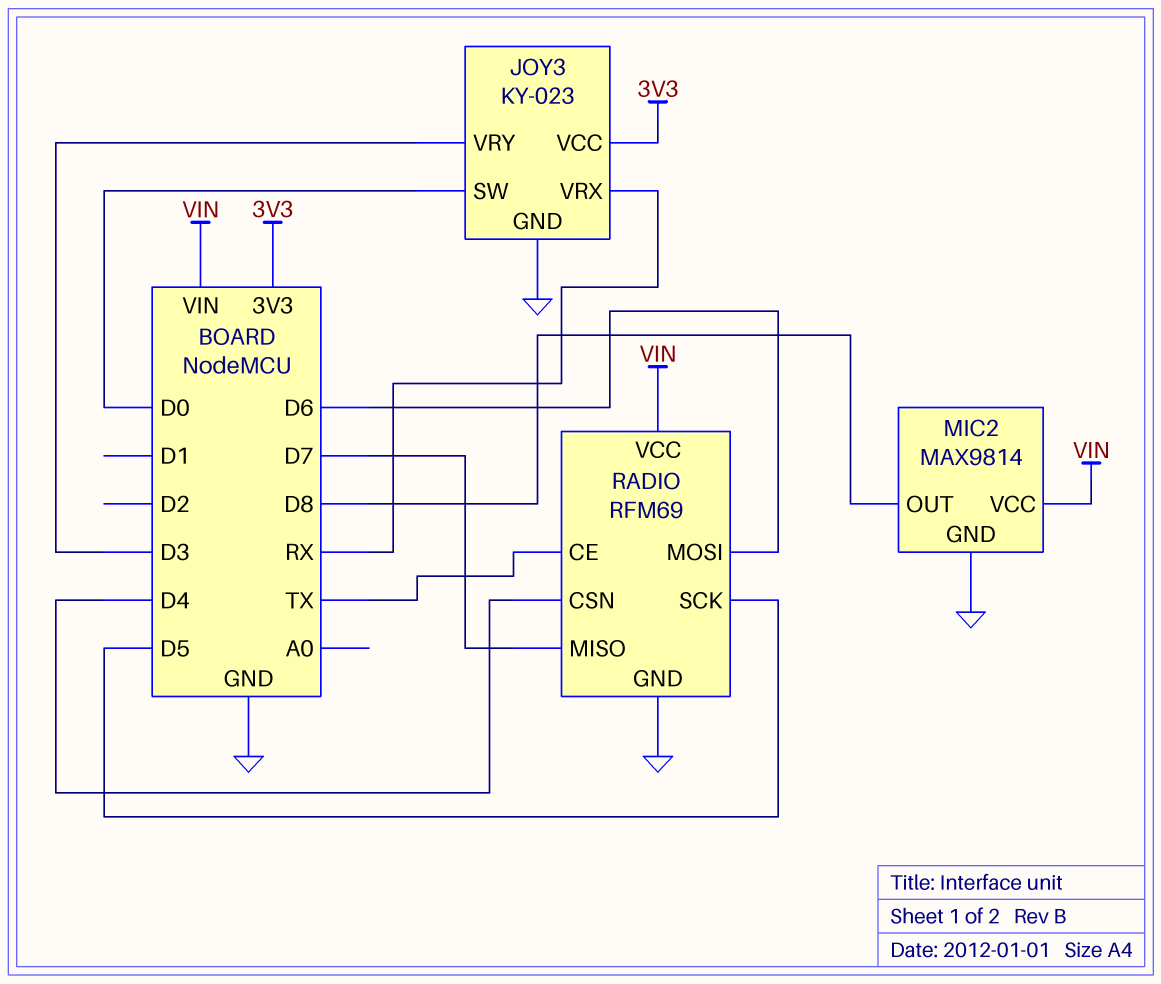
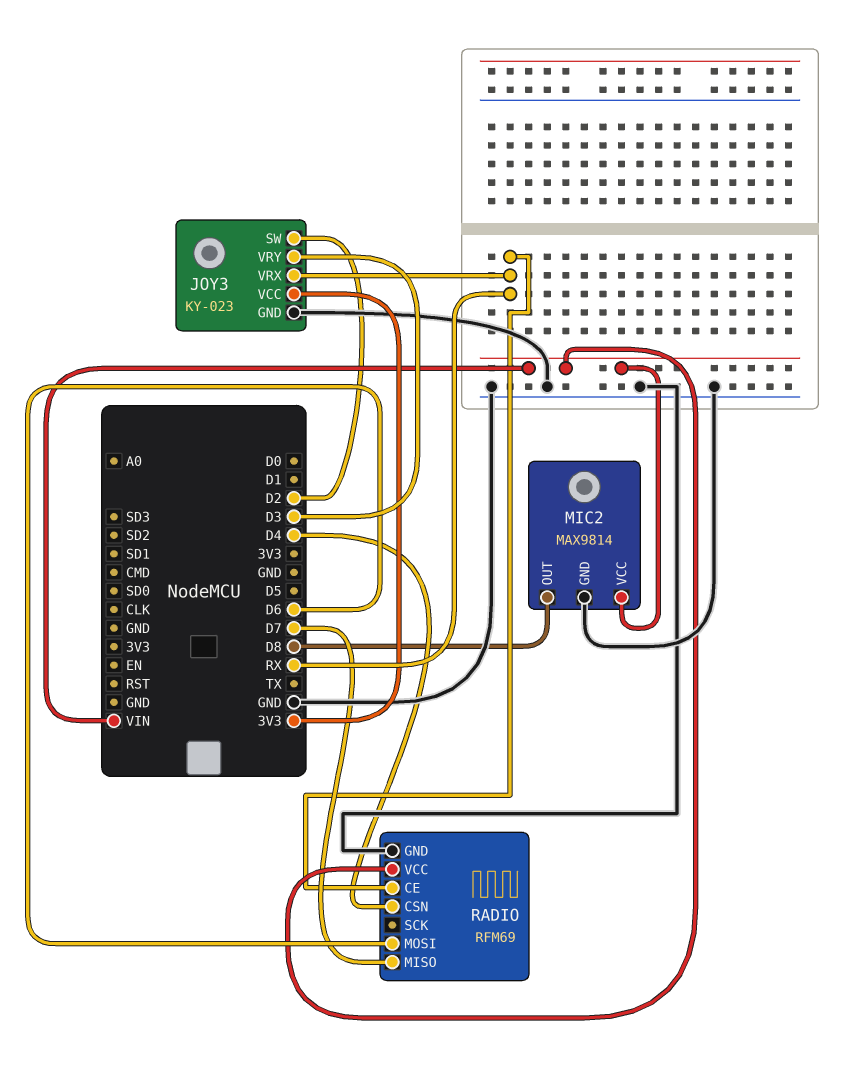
JOY3 pin SW: D0 -> D2
RADIO pin CE: TX -> RX
RADIO pin SCK: D5 -> none

